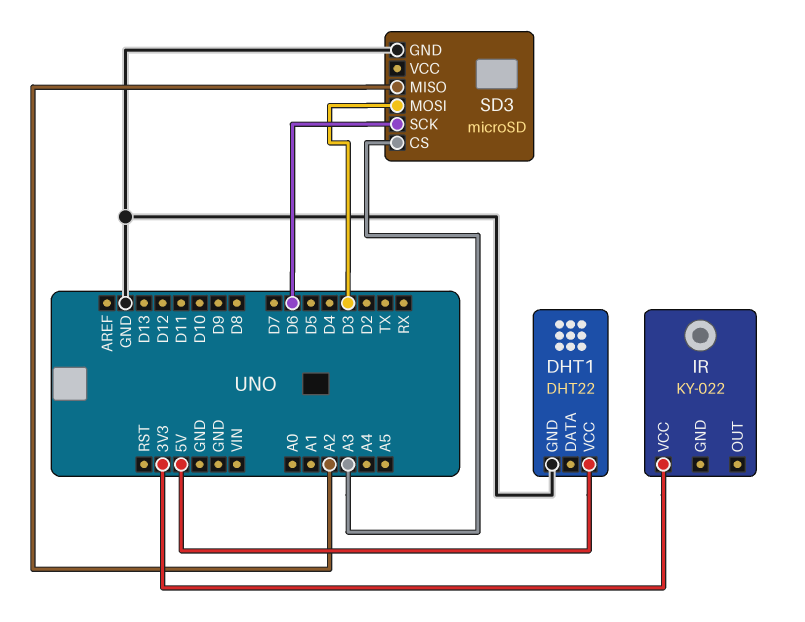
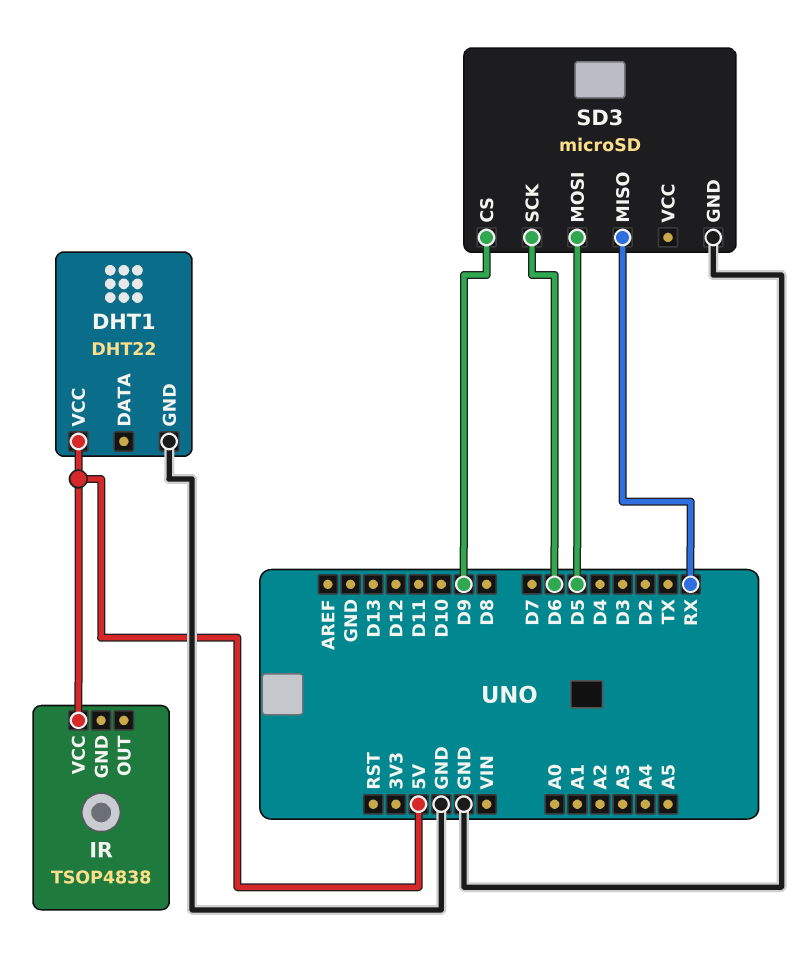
IR: KY-022 -> TSOP4838
IR pin VCC: 3V3 -> 5V
SD3 pin CS: A3 -> D9
SD3 pin MISO: A2 -> RX
SD3 pin MOSI: D3 -> D5

